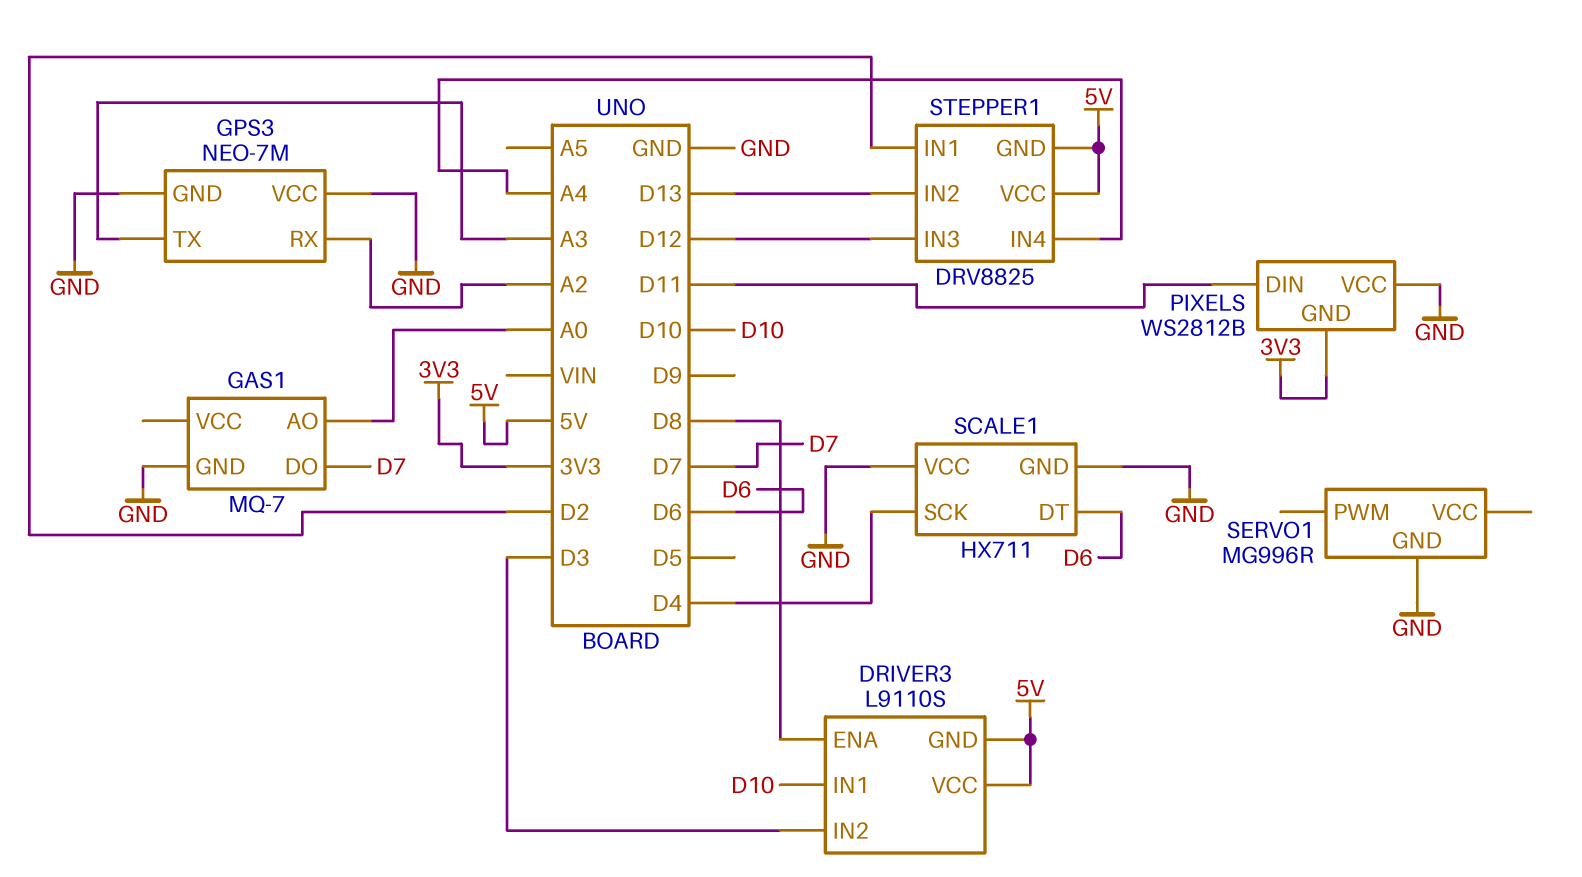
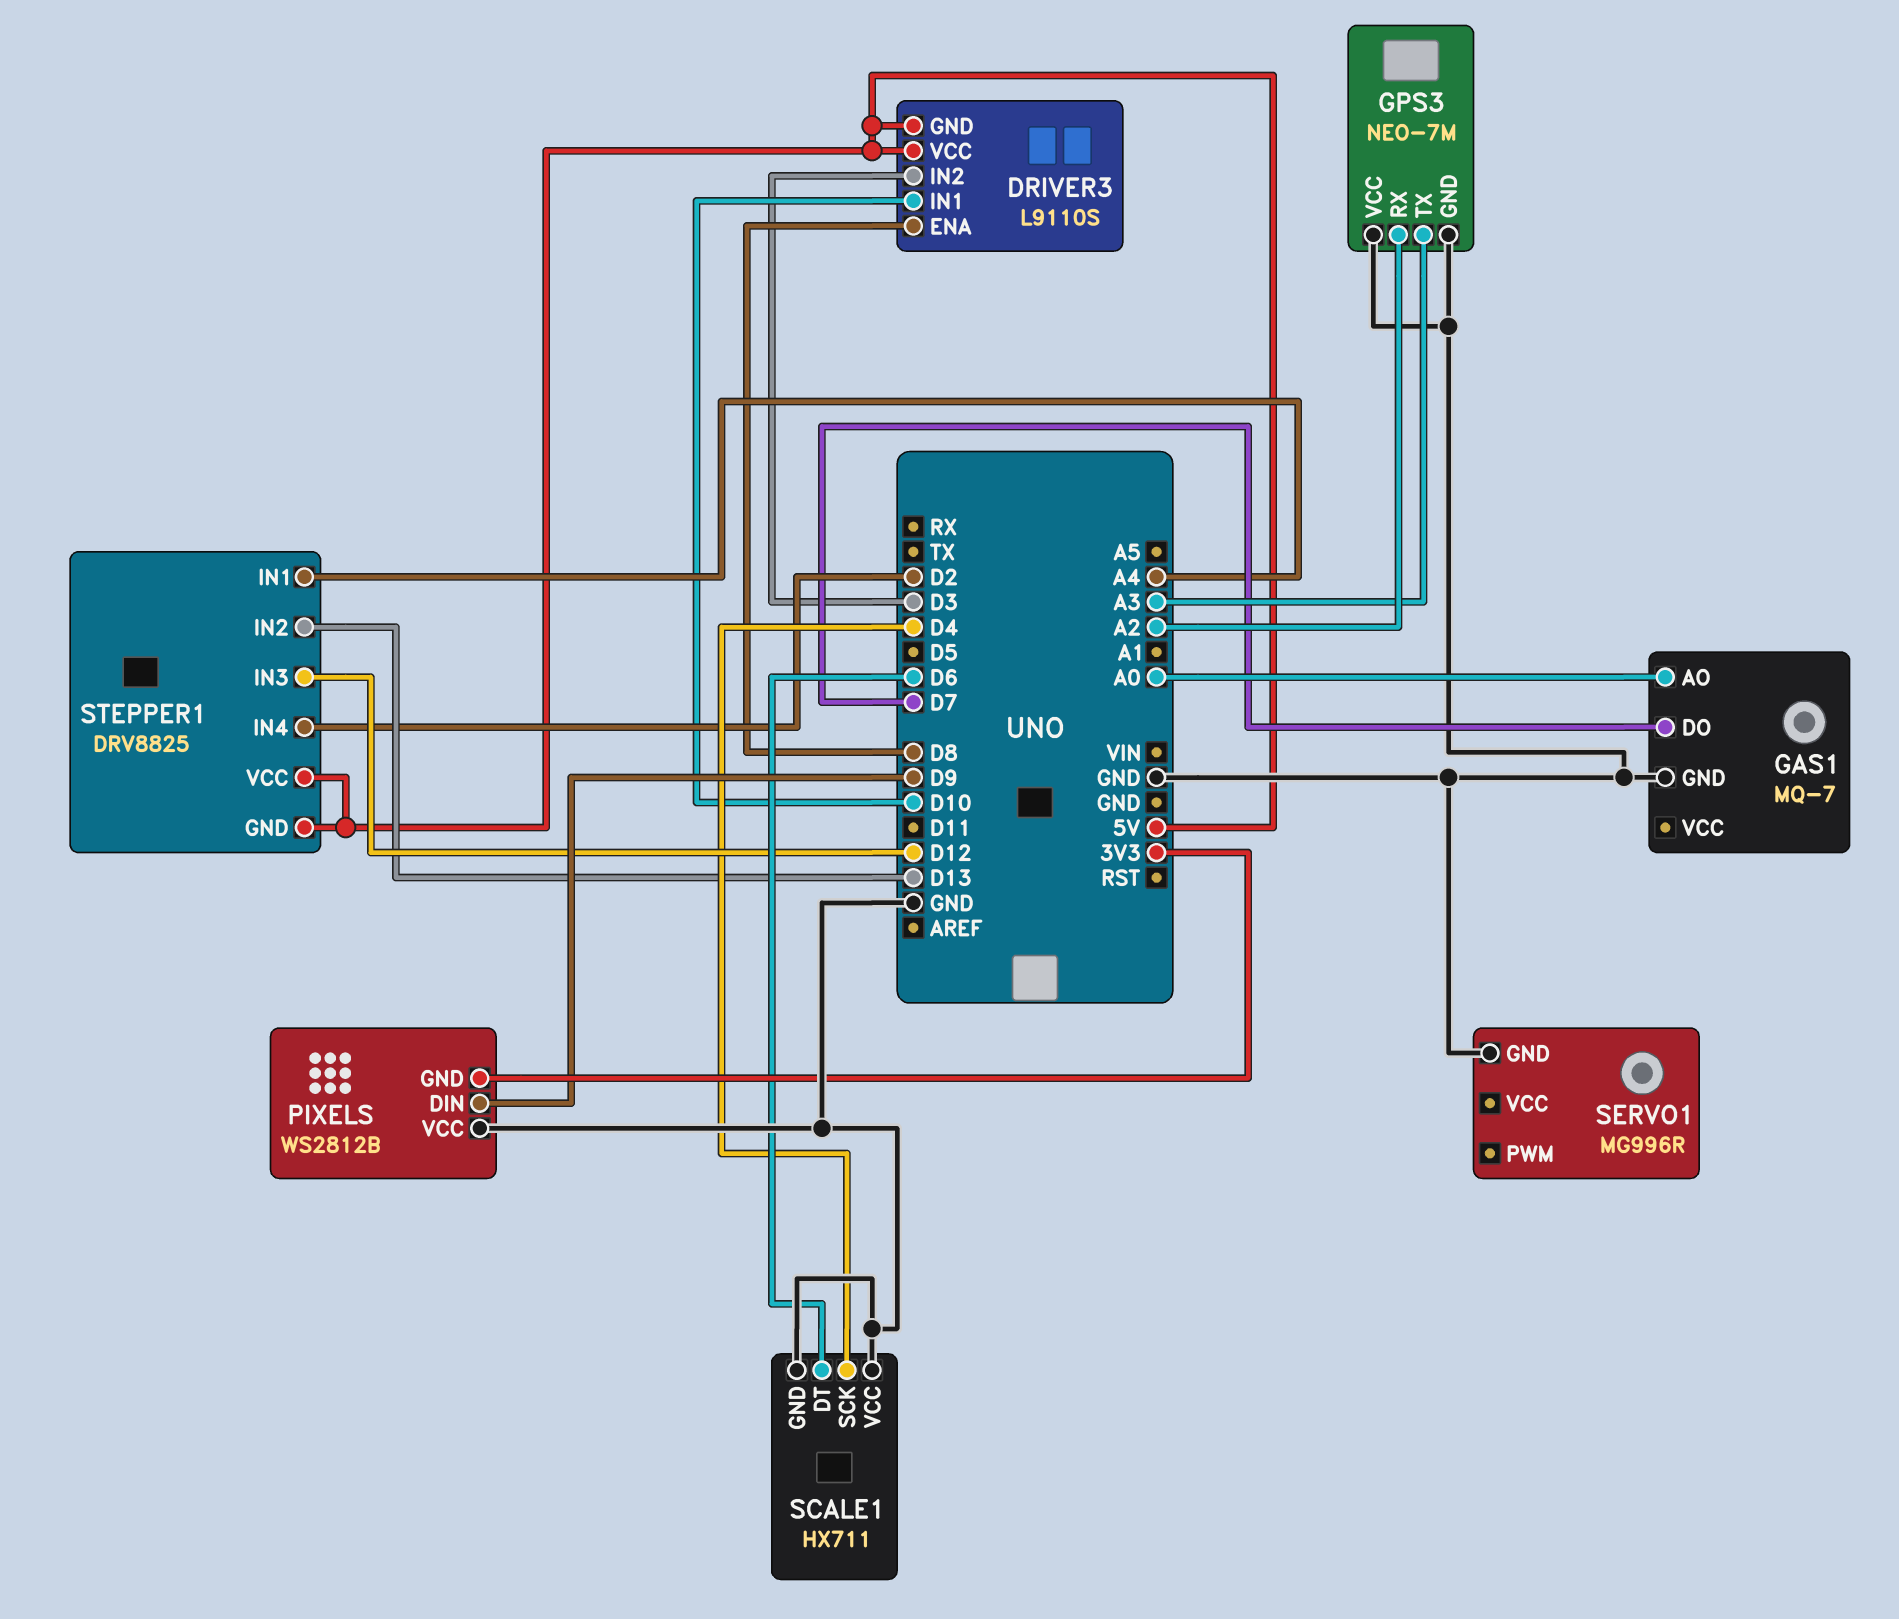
PIXELS pin DIN: D11 -> D9
STEPPER1 pin IN1: D2 -> A4
STEPPER1 pin IN4: A4 -> D2

